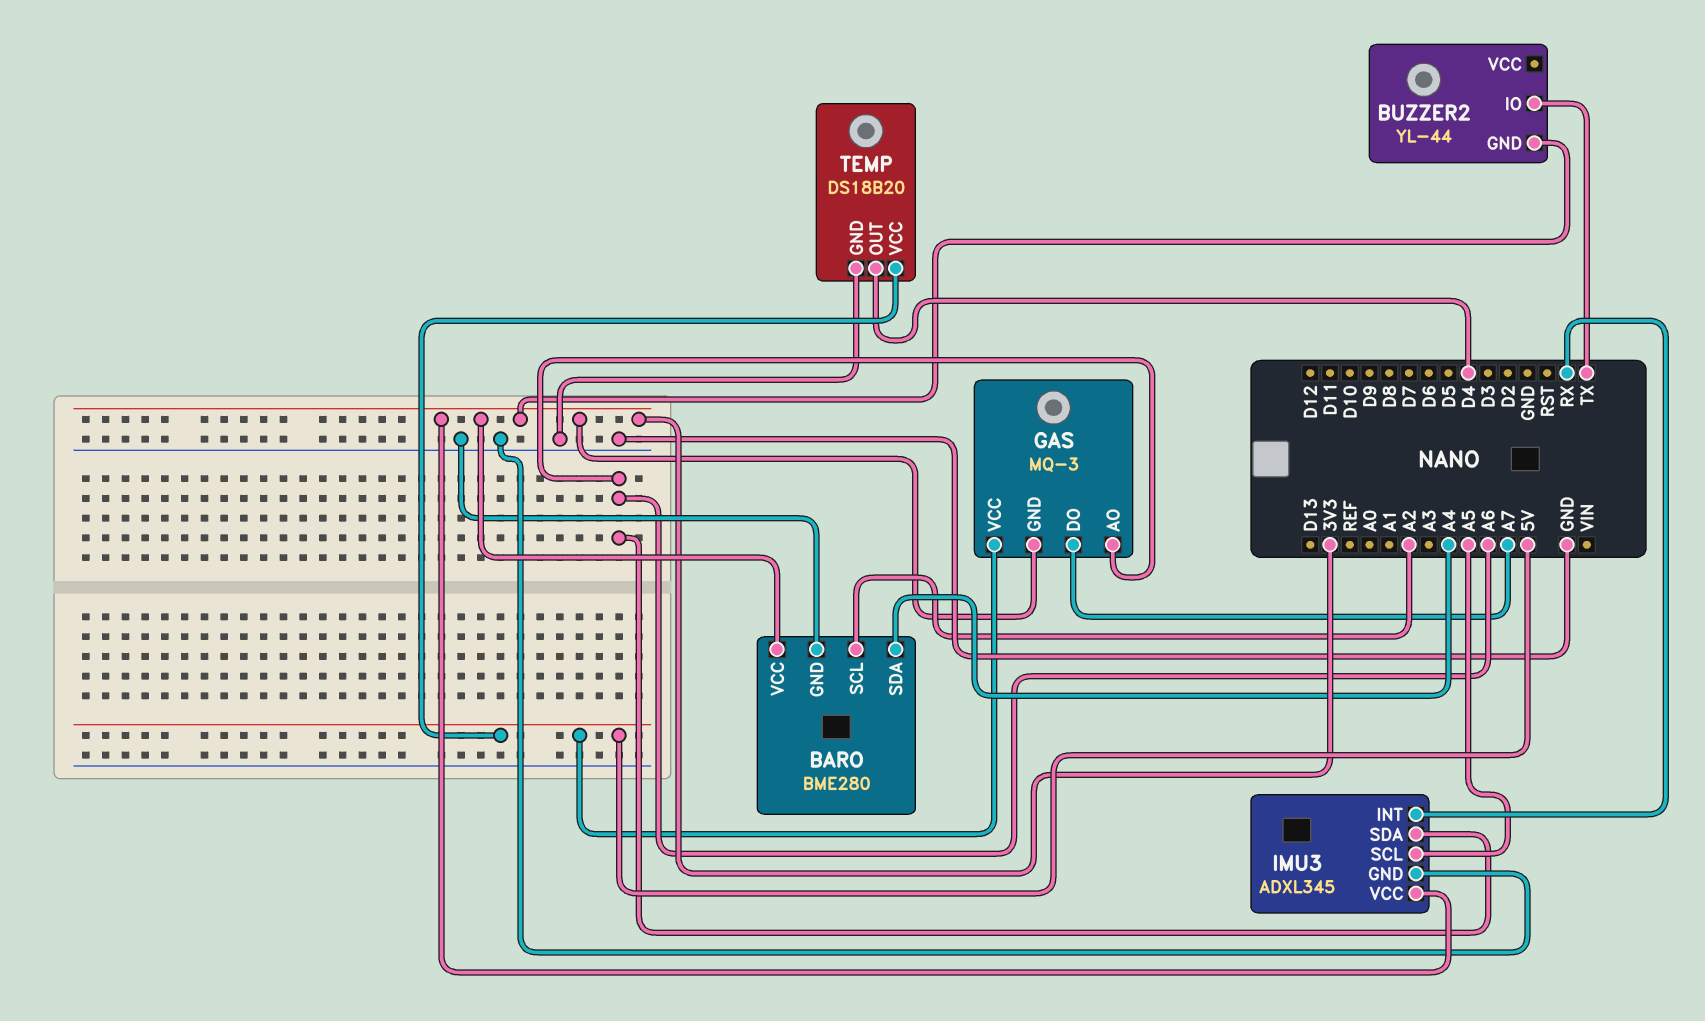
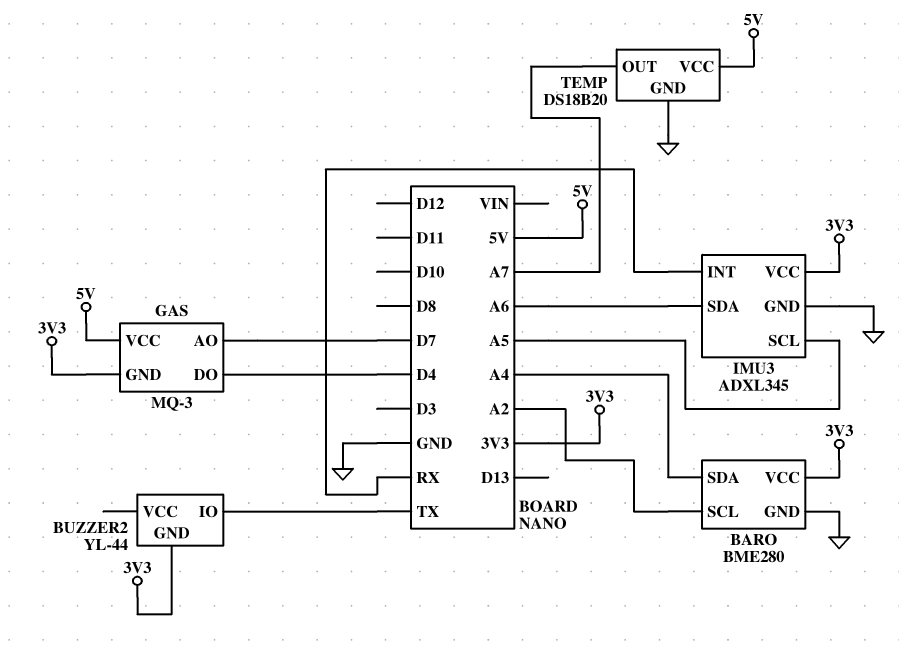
GAS pin AO: A6 -> D7
GAS pin DO: A7 -> D4
TEMP pin OUT: D4 -> A7

